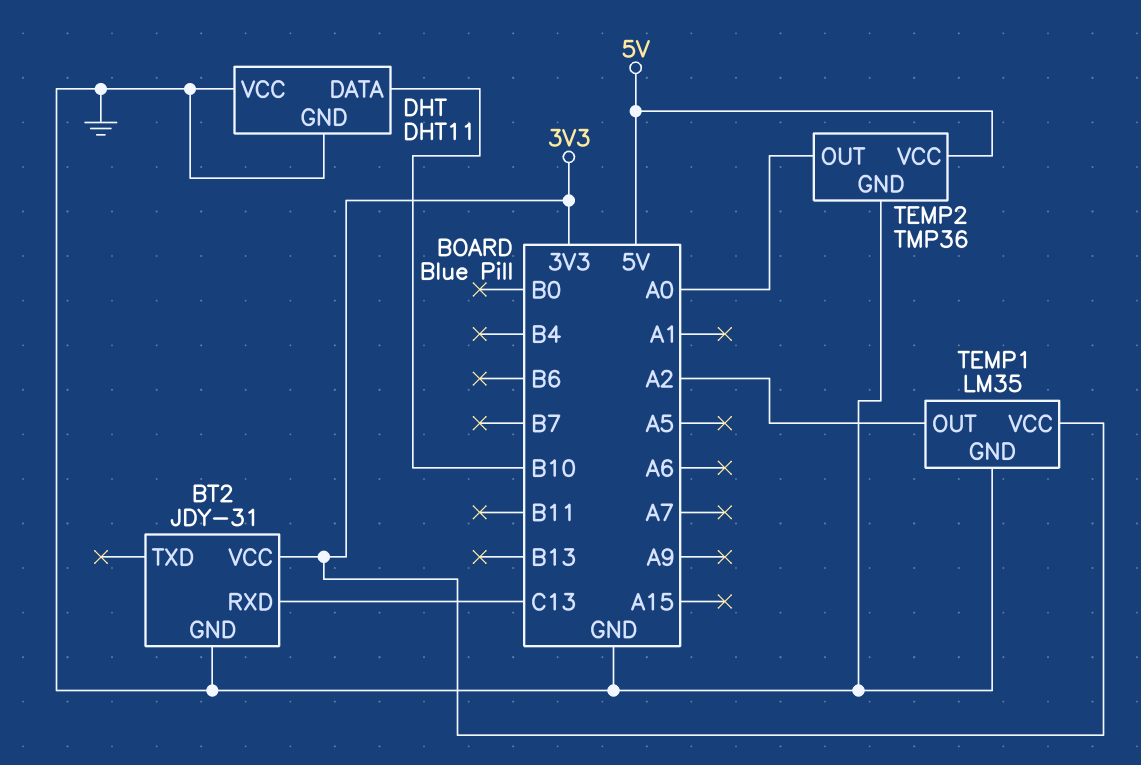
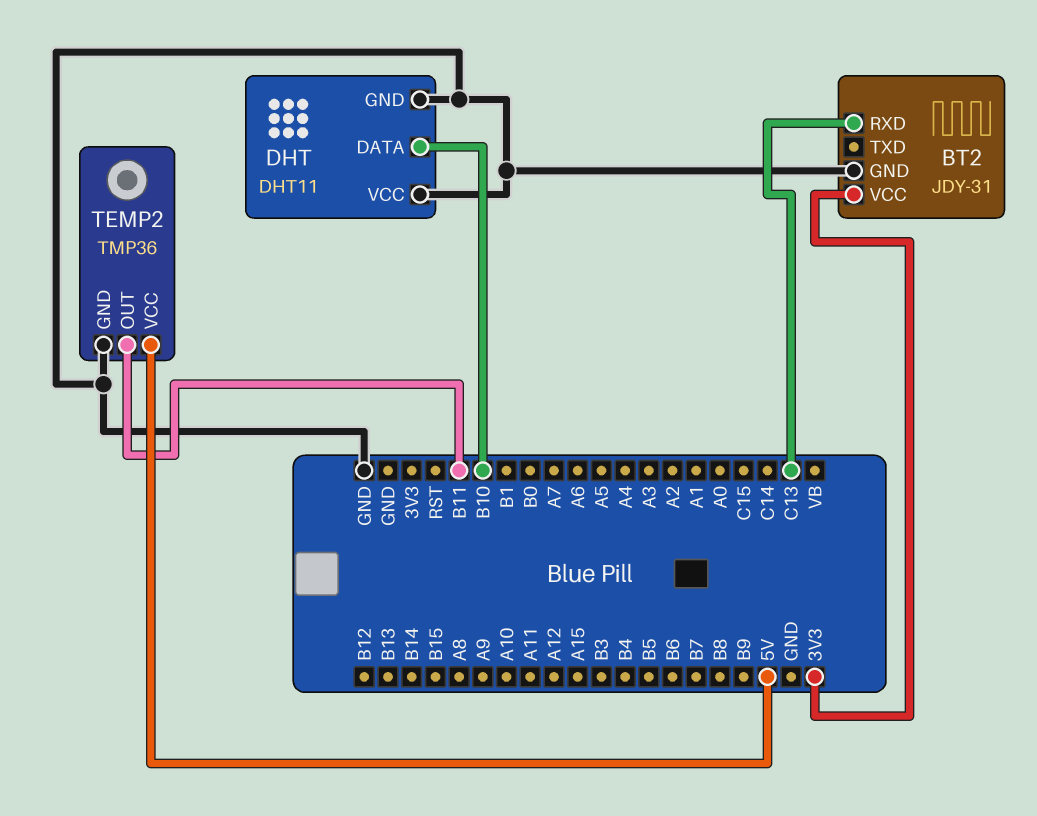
TEMP1: LM35 -> none
TEMP1 pin GND: GND -> none
TEMP1 pin OUT: A2 -> none
TEMP1 pin VCC: 3V3 -> none
TEMP2 pin OUT: A0 -> B11

